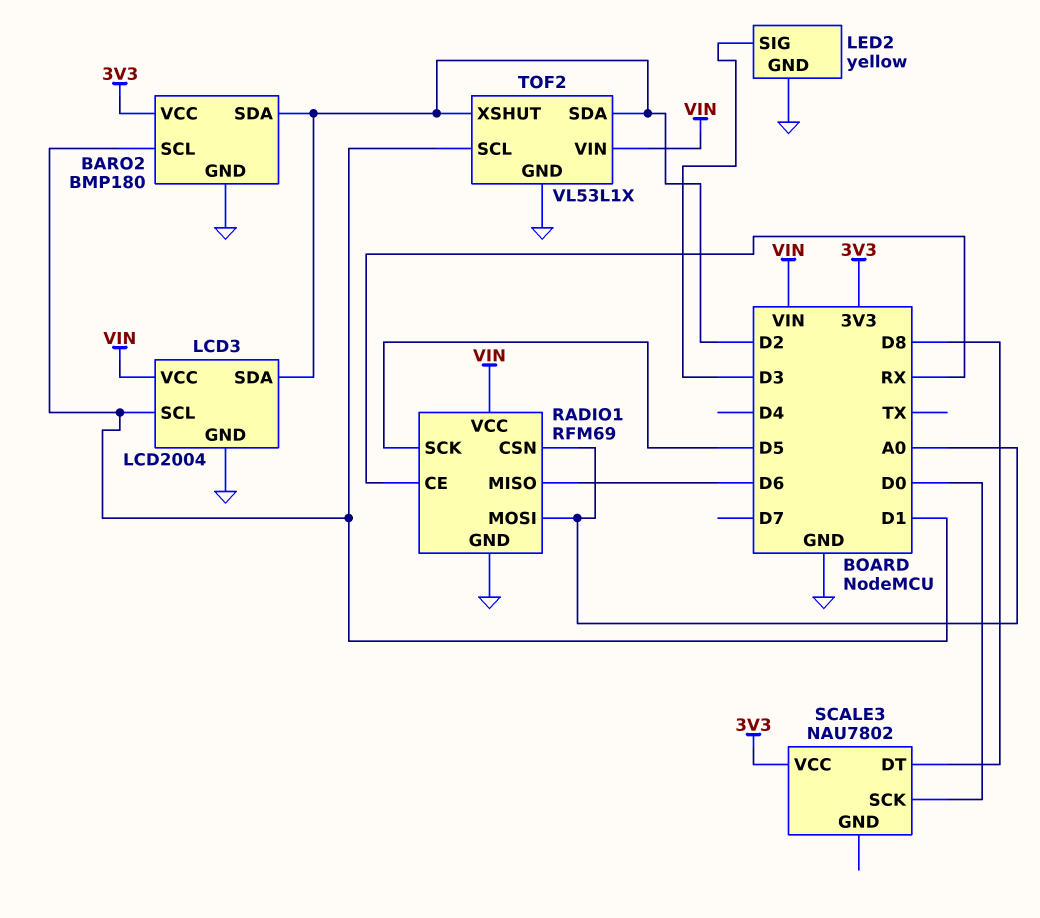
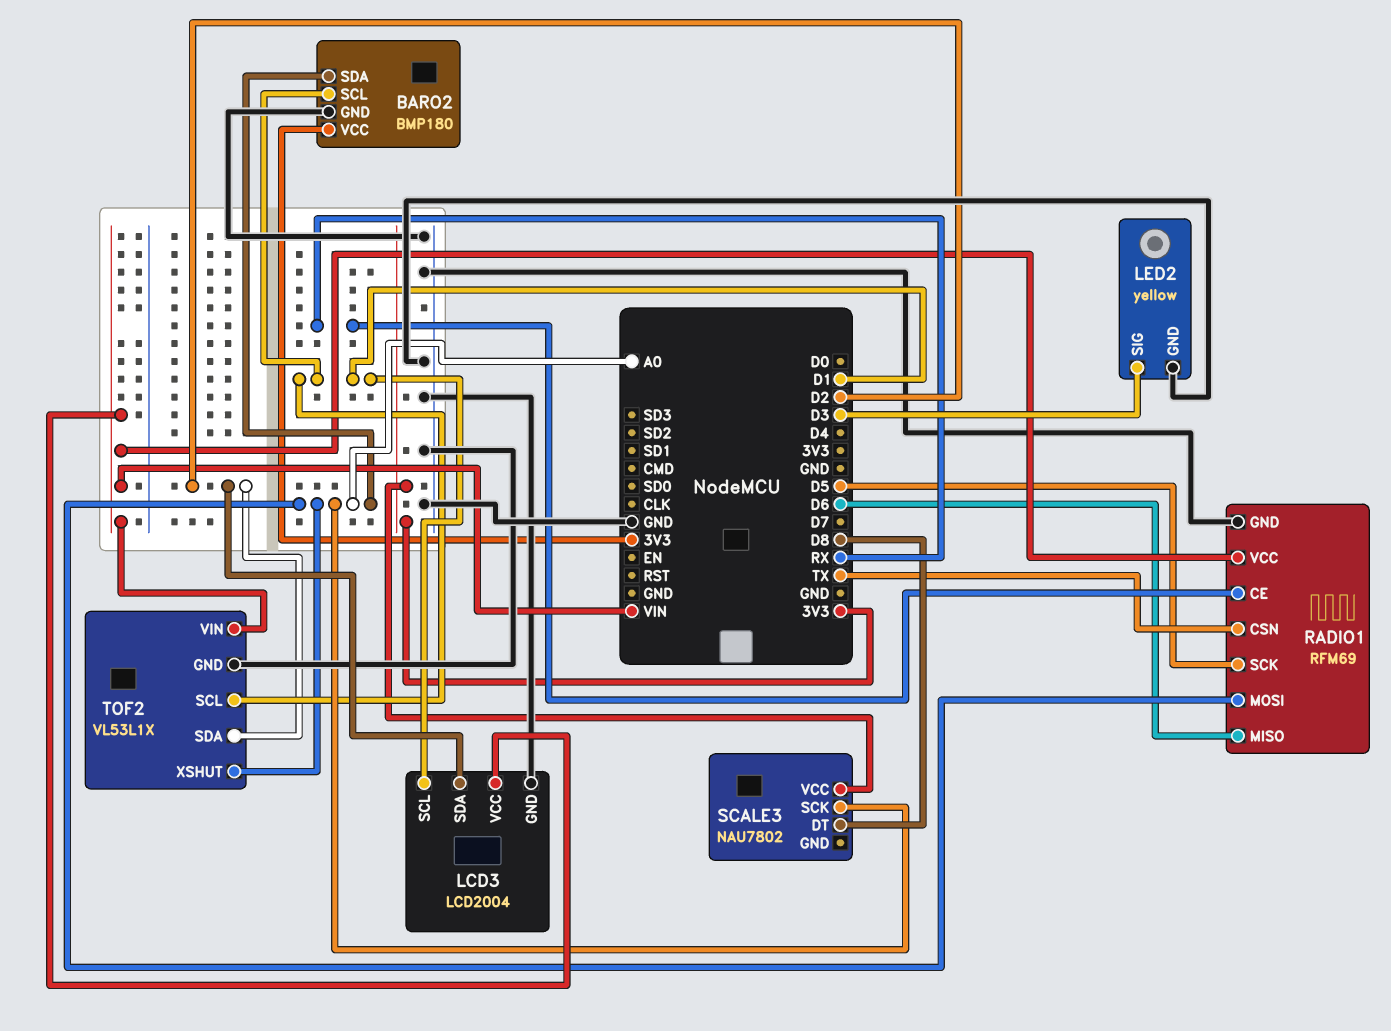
BARO2 pin SDA: D2 -> A0
RADIO1 pin CSN: A0 -> TX
SCALE3 pin SCK: D0 -> A0
TOF2 pin XSHUT: D2 -> A0

